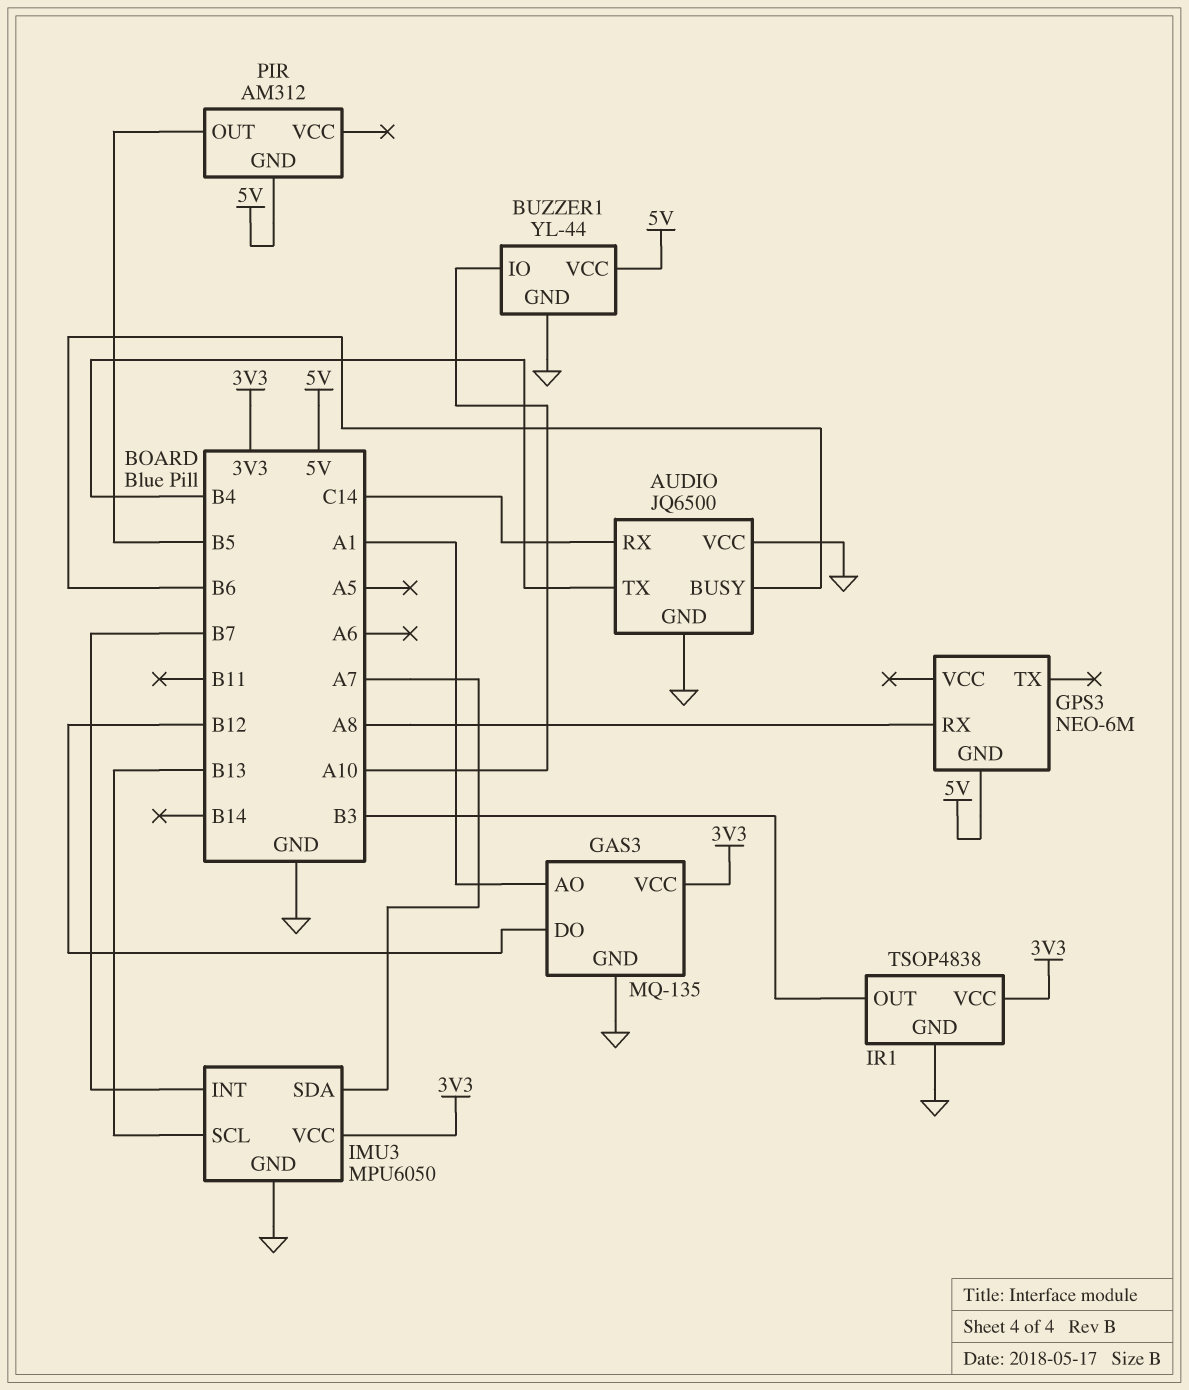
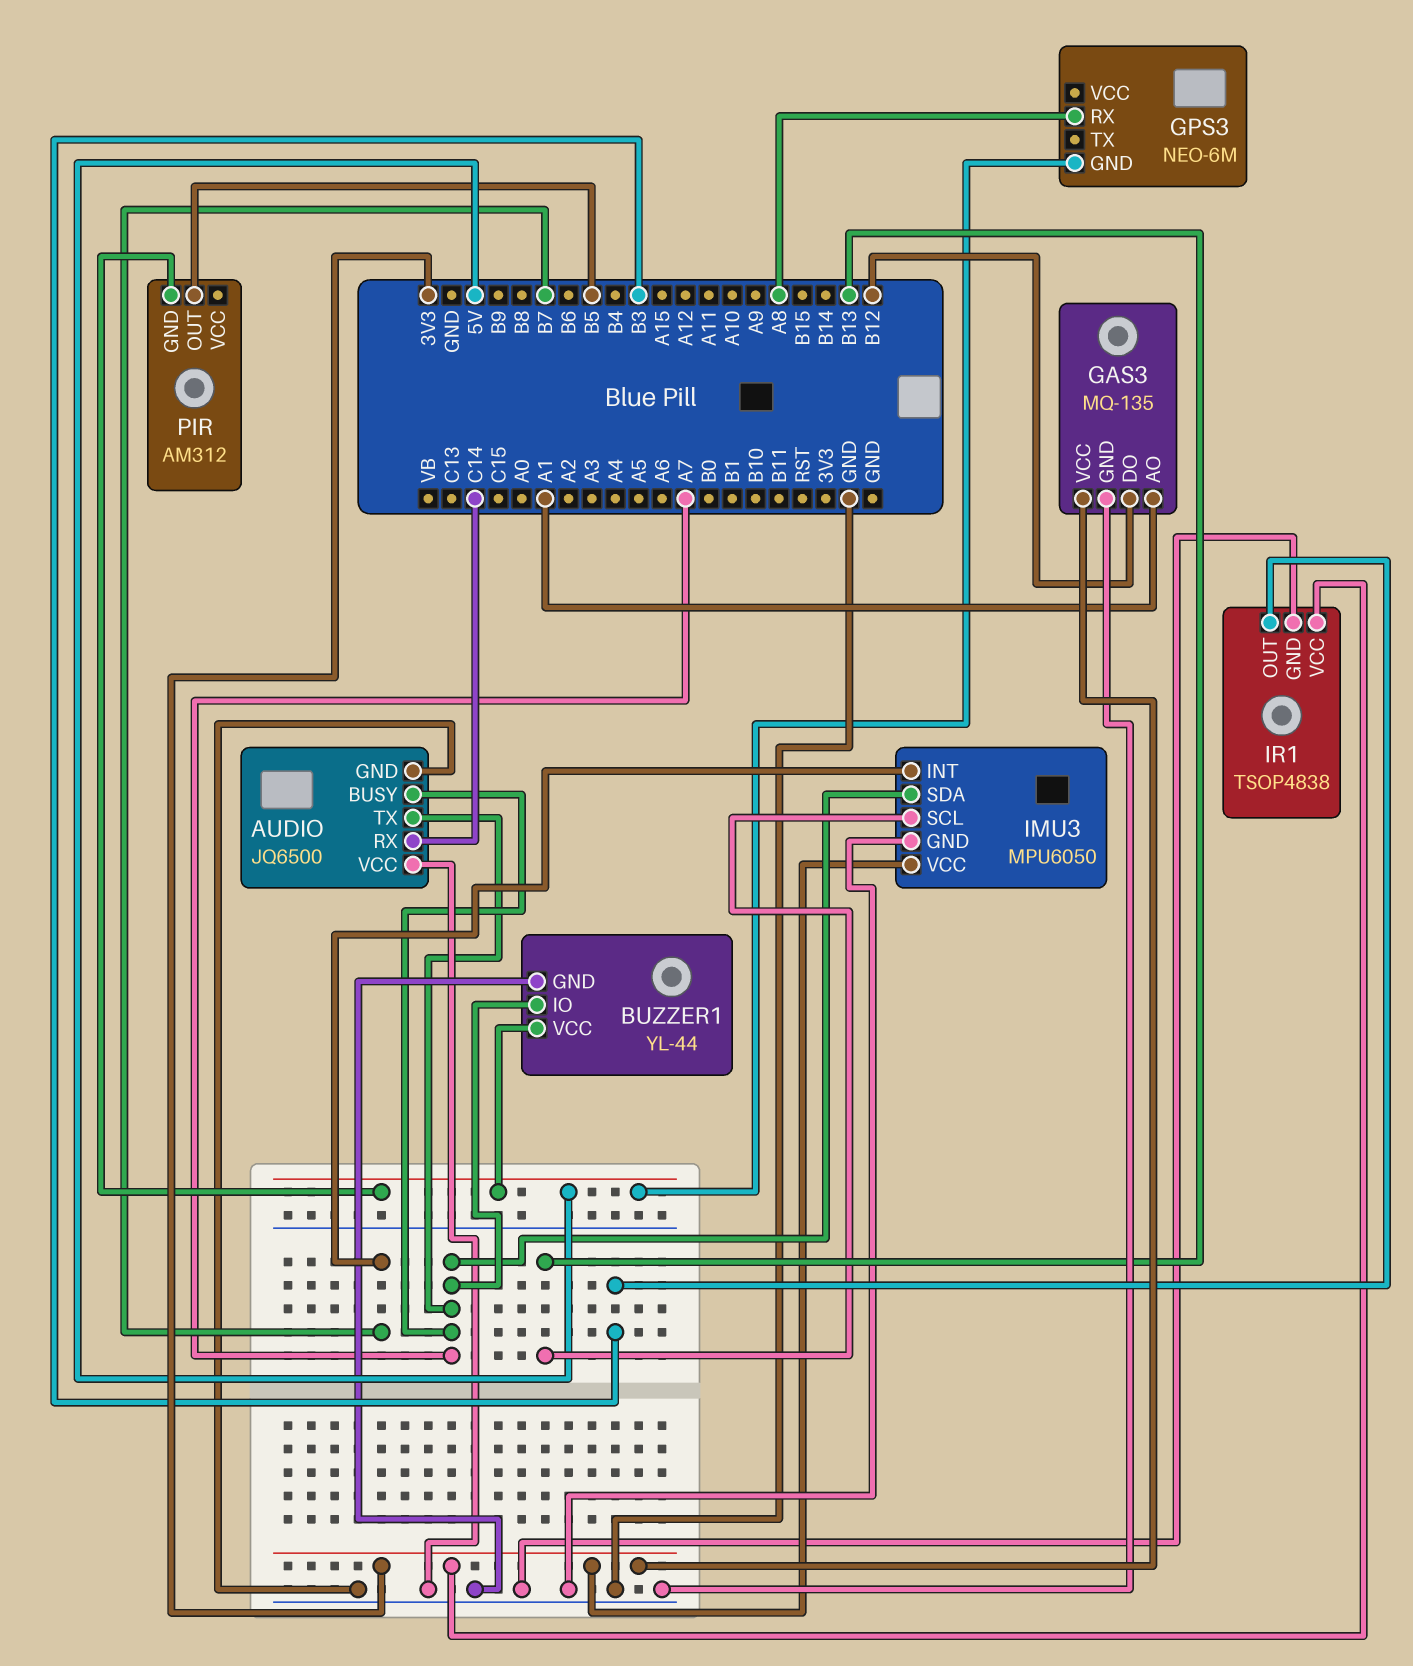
AUDIO pin BUSY: B6 -> A7
AUDIO pin TX: B4 -> A7
BUZZER1 pin IO: A10 -> A7

